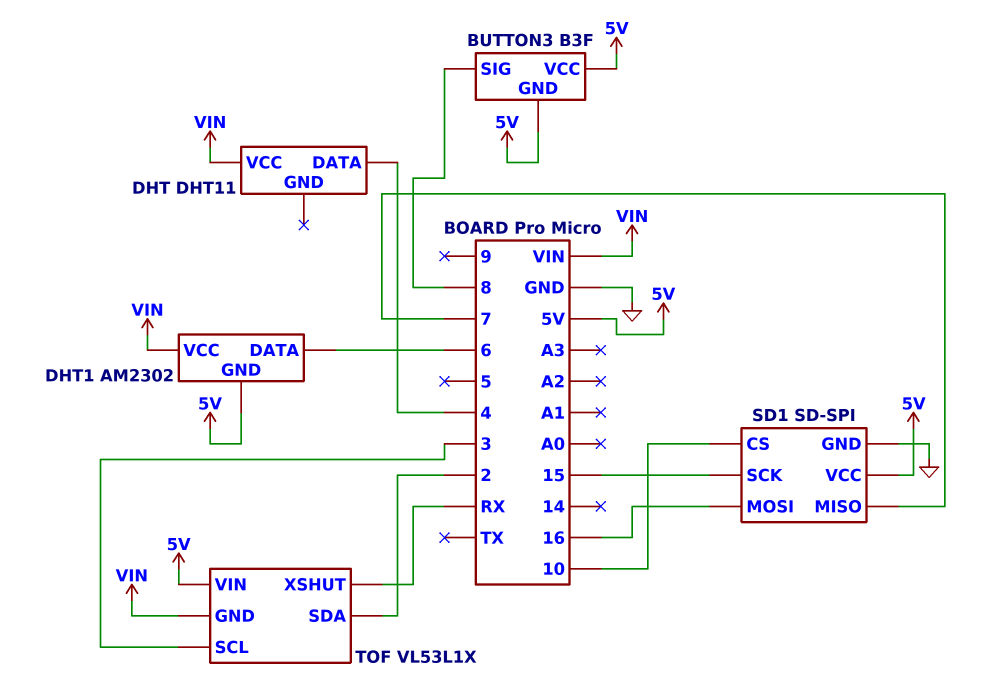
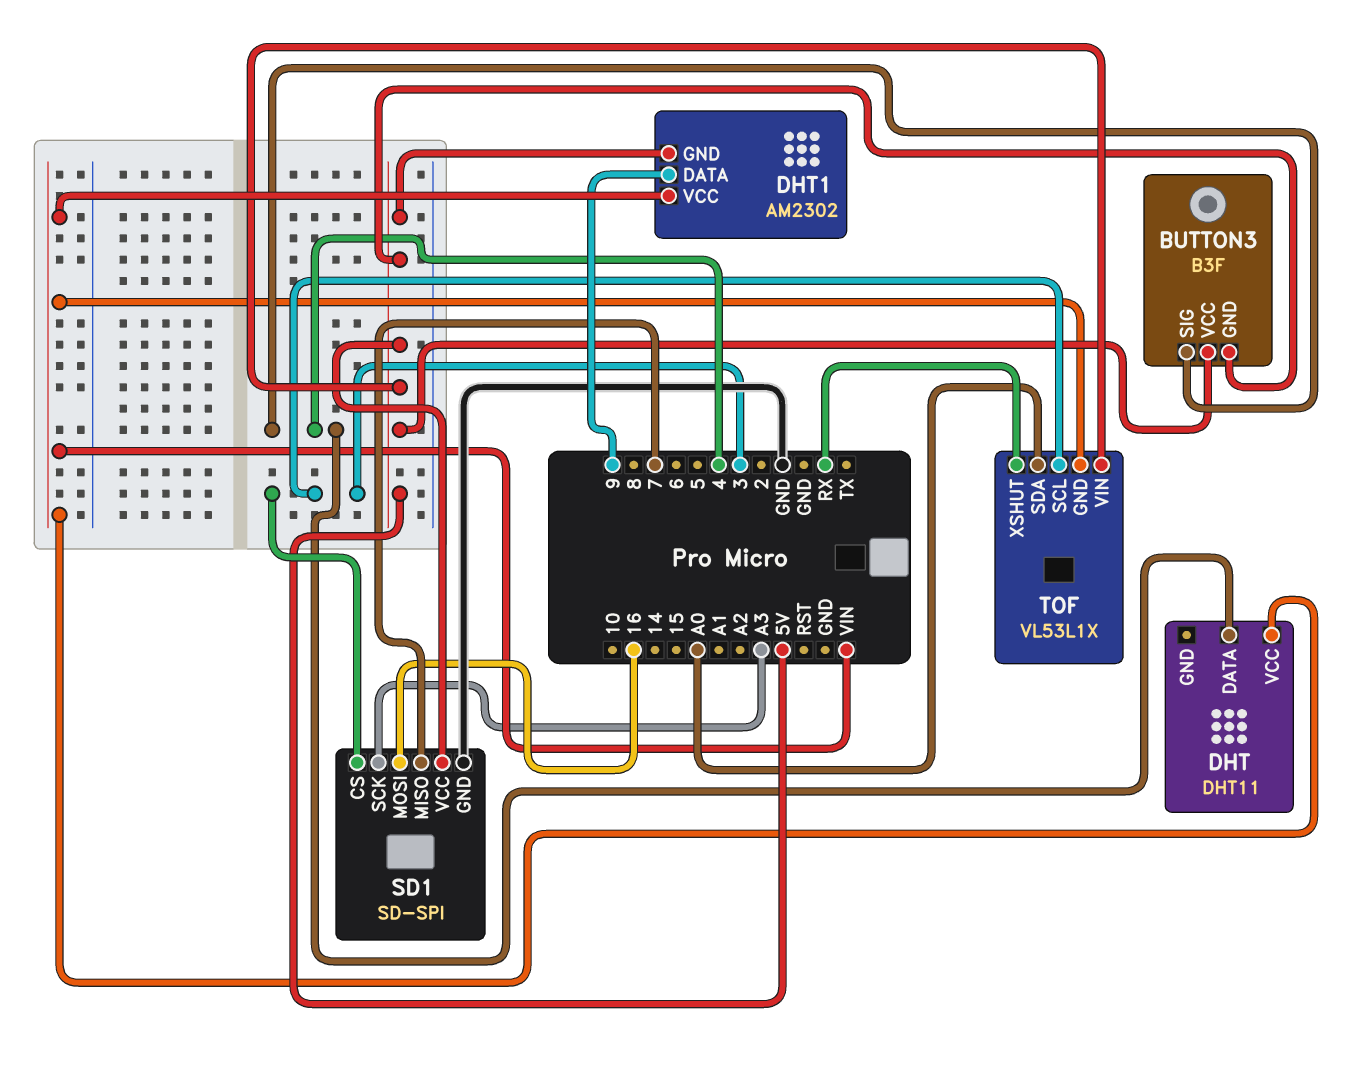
BUTTON3 pin SIG: 8 -> 4
DHT1 pin DATA: 6 -> 9
SD1 pin CS: 10 -> 3
SD1 pin SCK: 15 -> A3
TOF pin SDA: 2 -> A0

